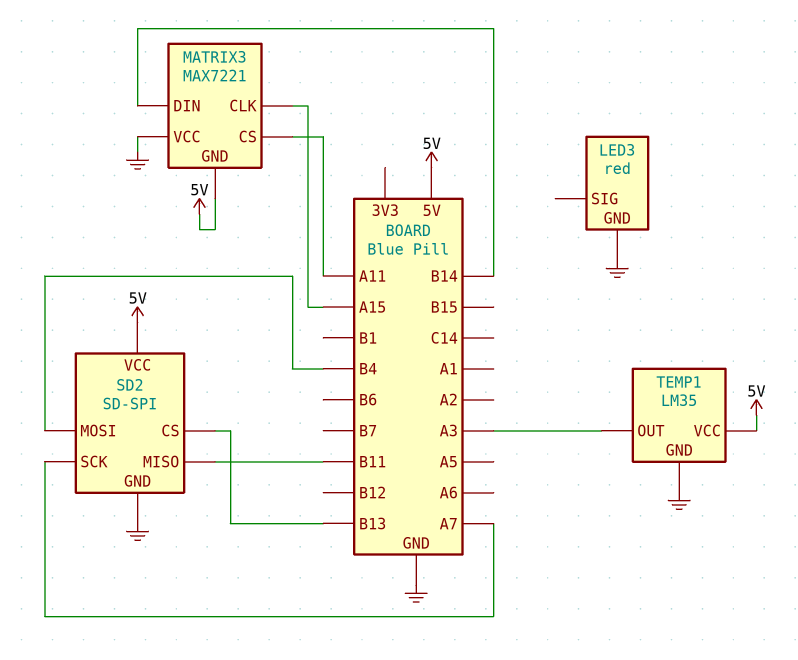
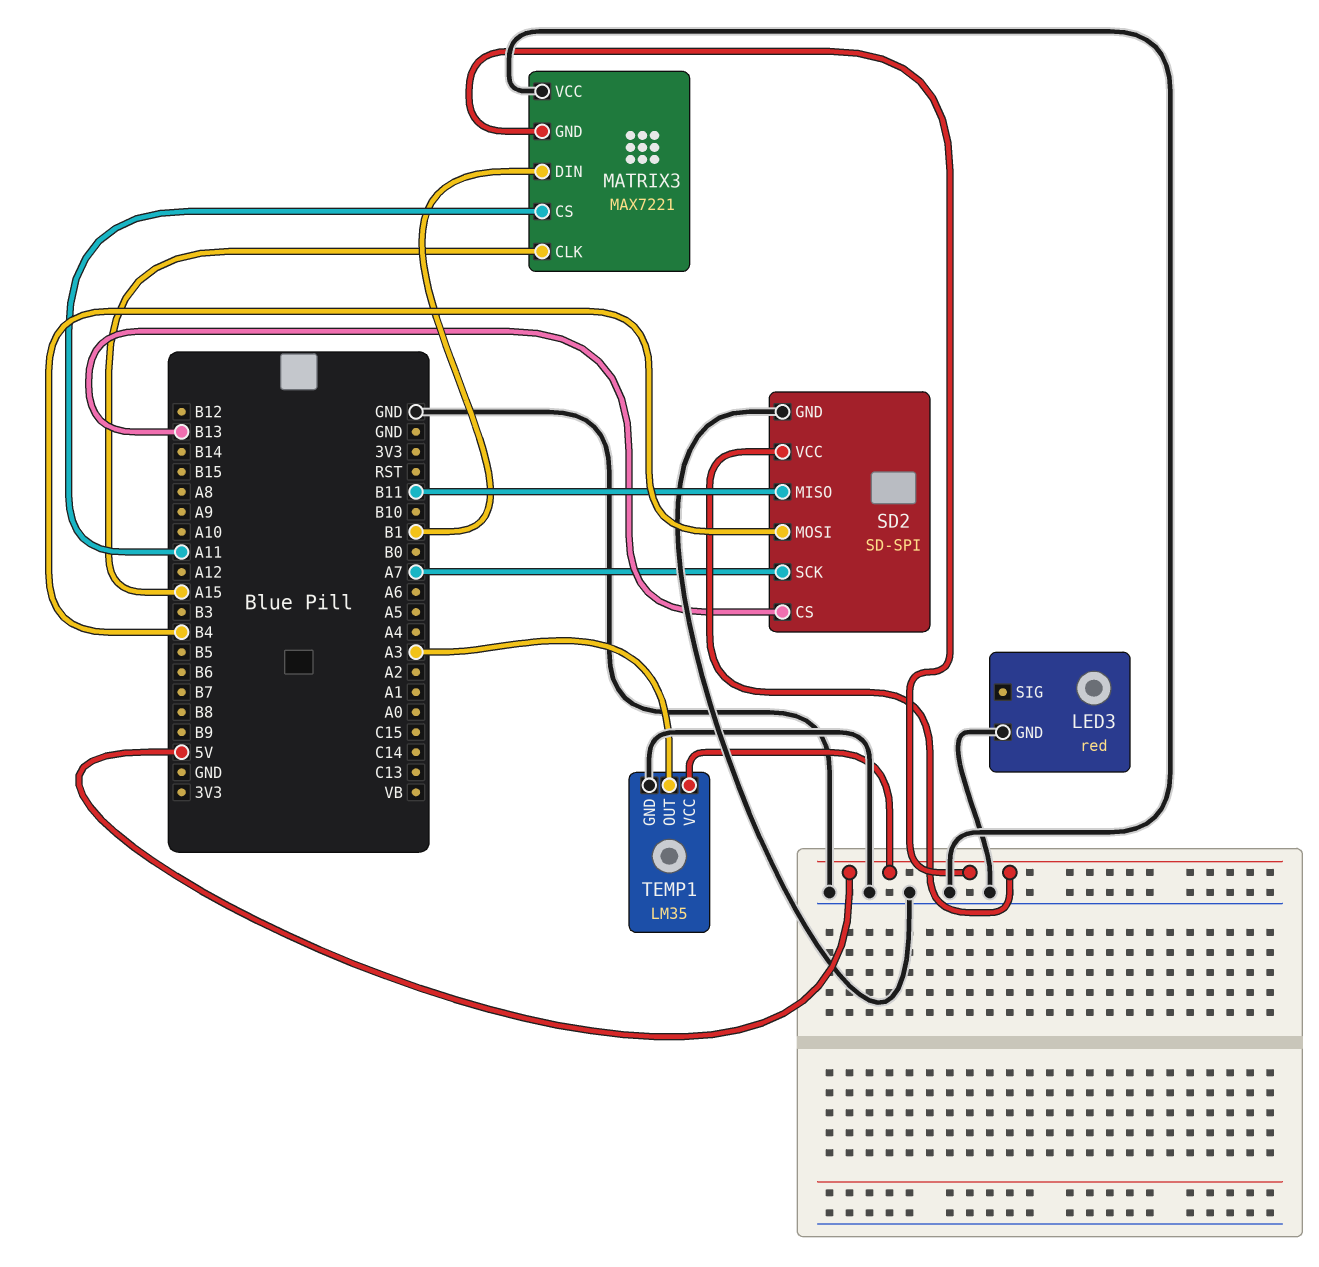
MATRIX3 pin DIN: B14 -> B1

